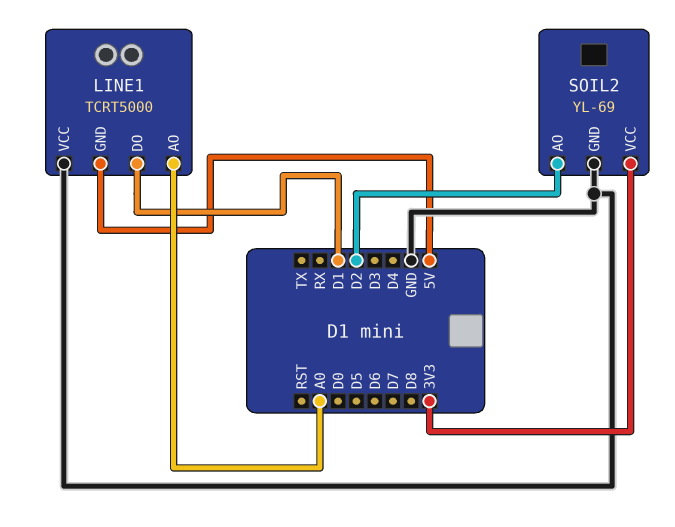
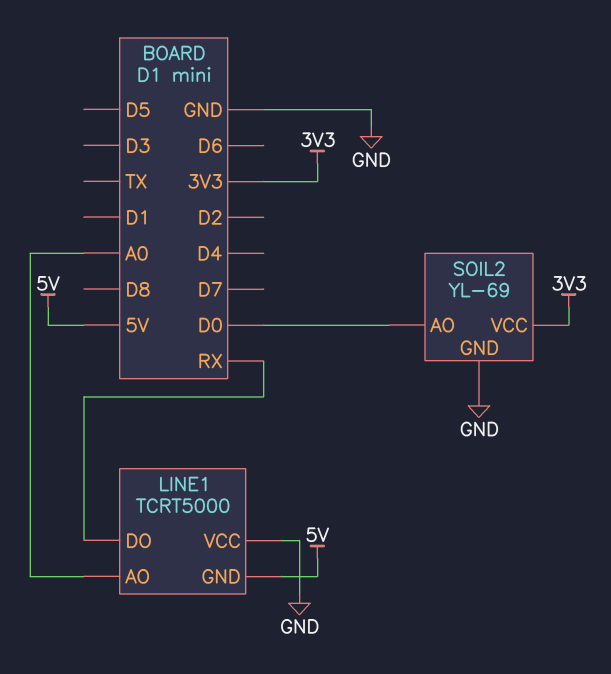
LINE1 pin DO: D1 -> RX
SOIL2 pin AO: D2 -> D0

